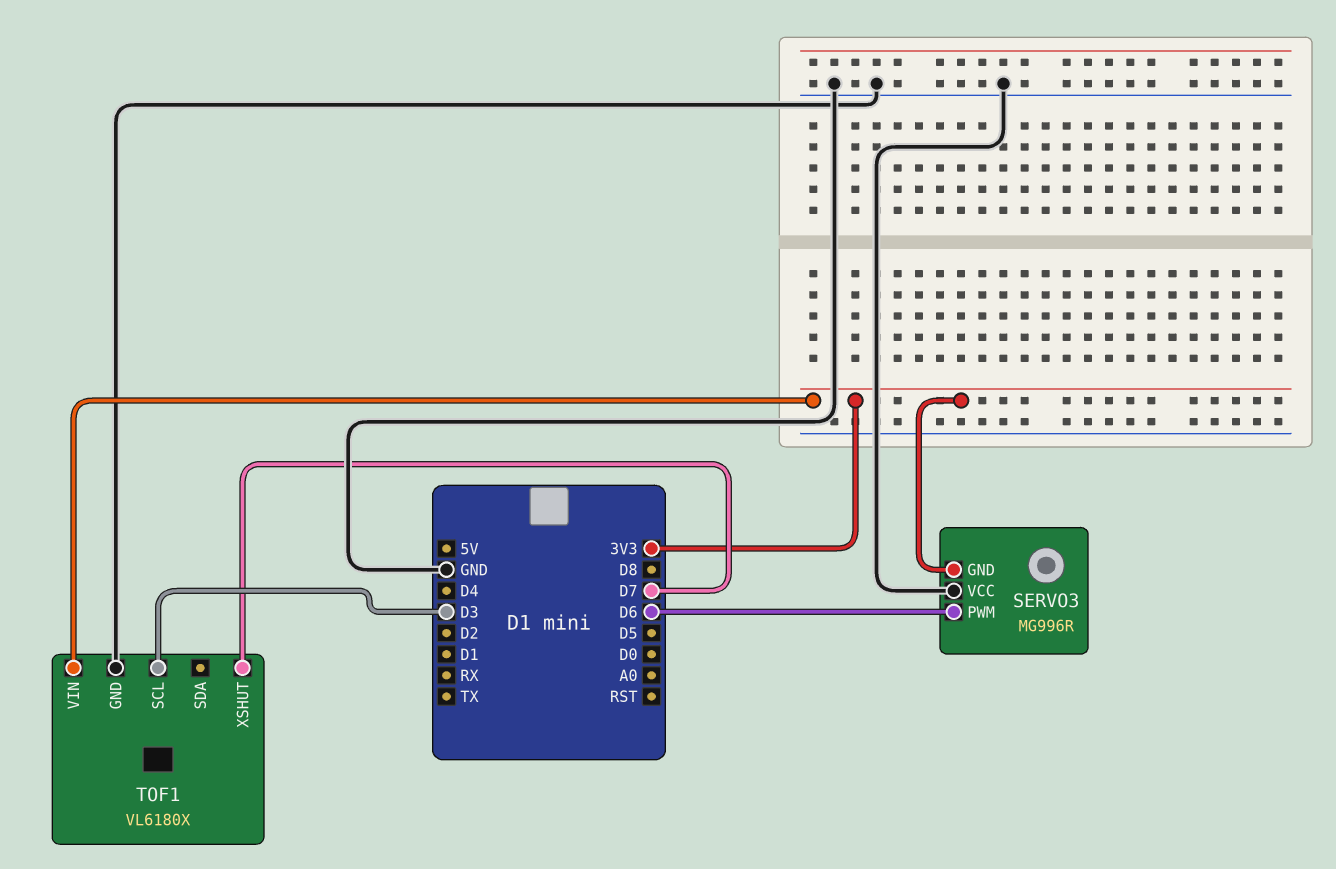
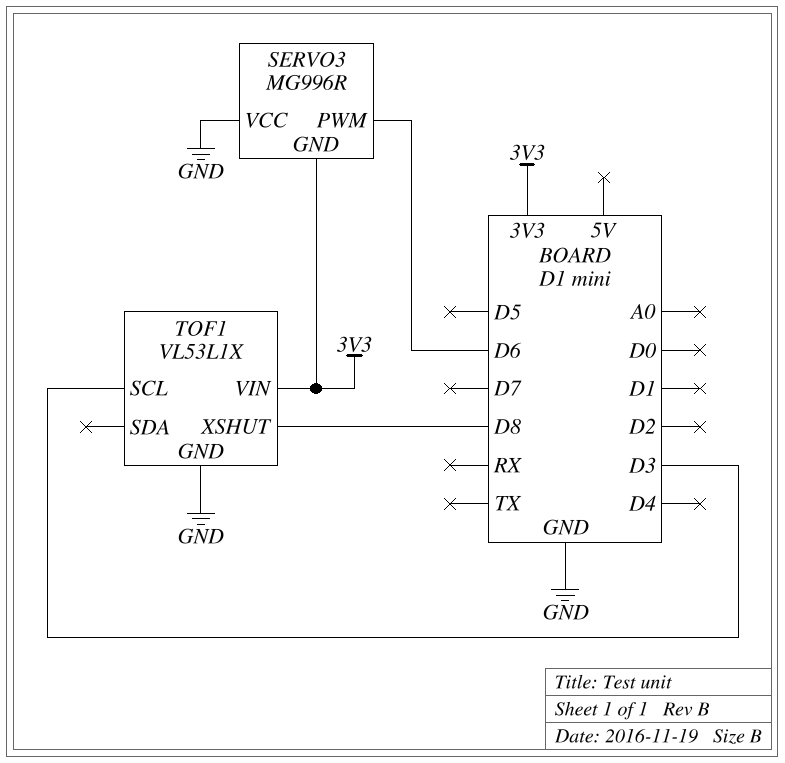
TOF1: VL6180X -> VL53L1X
TOF1 pin XSHUT: D7 -> D8

